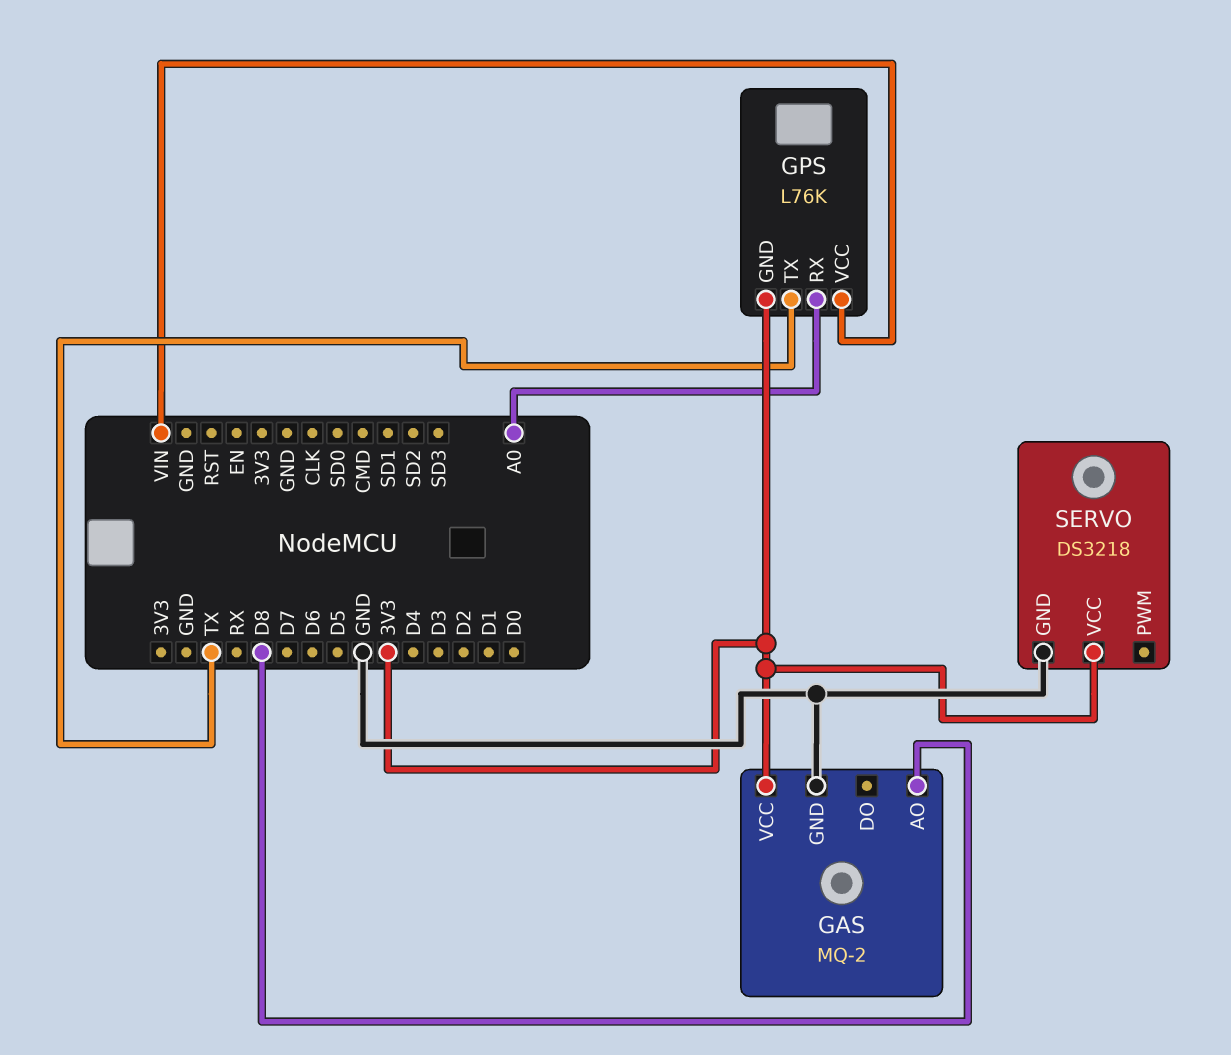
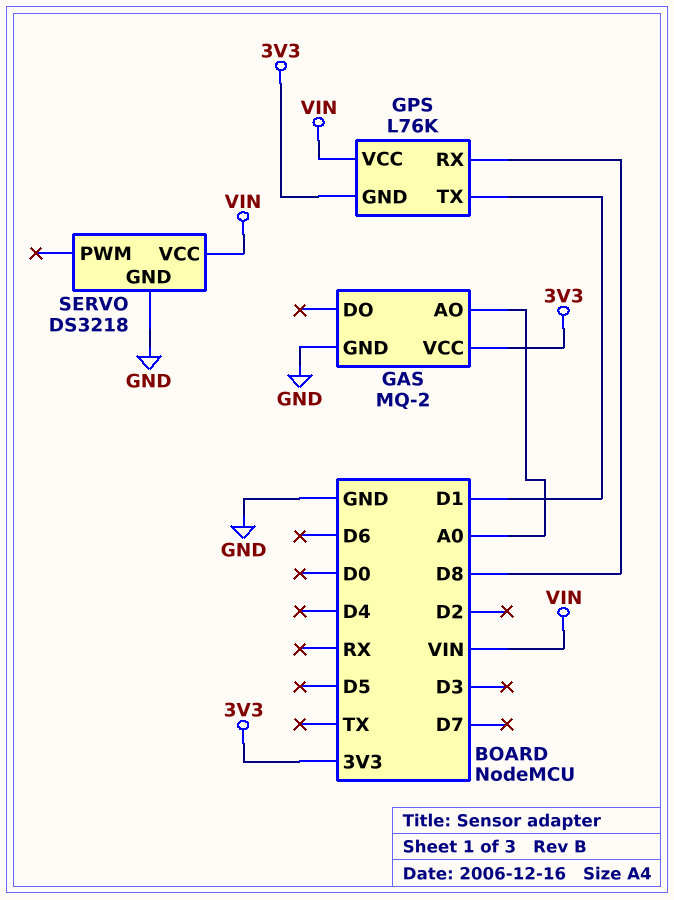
GAS pin AO: D8 -> A0
GPS pin RX: A0 -> D8
GPS pin TX: TX -> D1
SERVO pin VCC: 3V3 -> VIN

